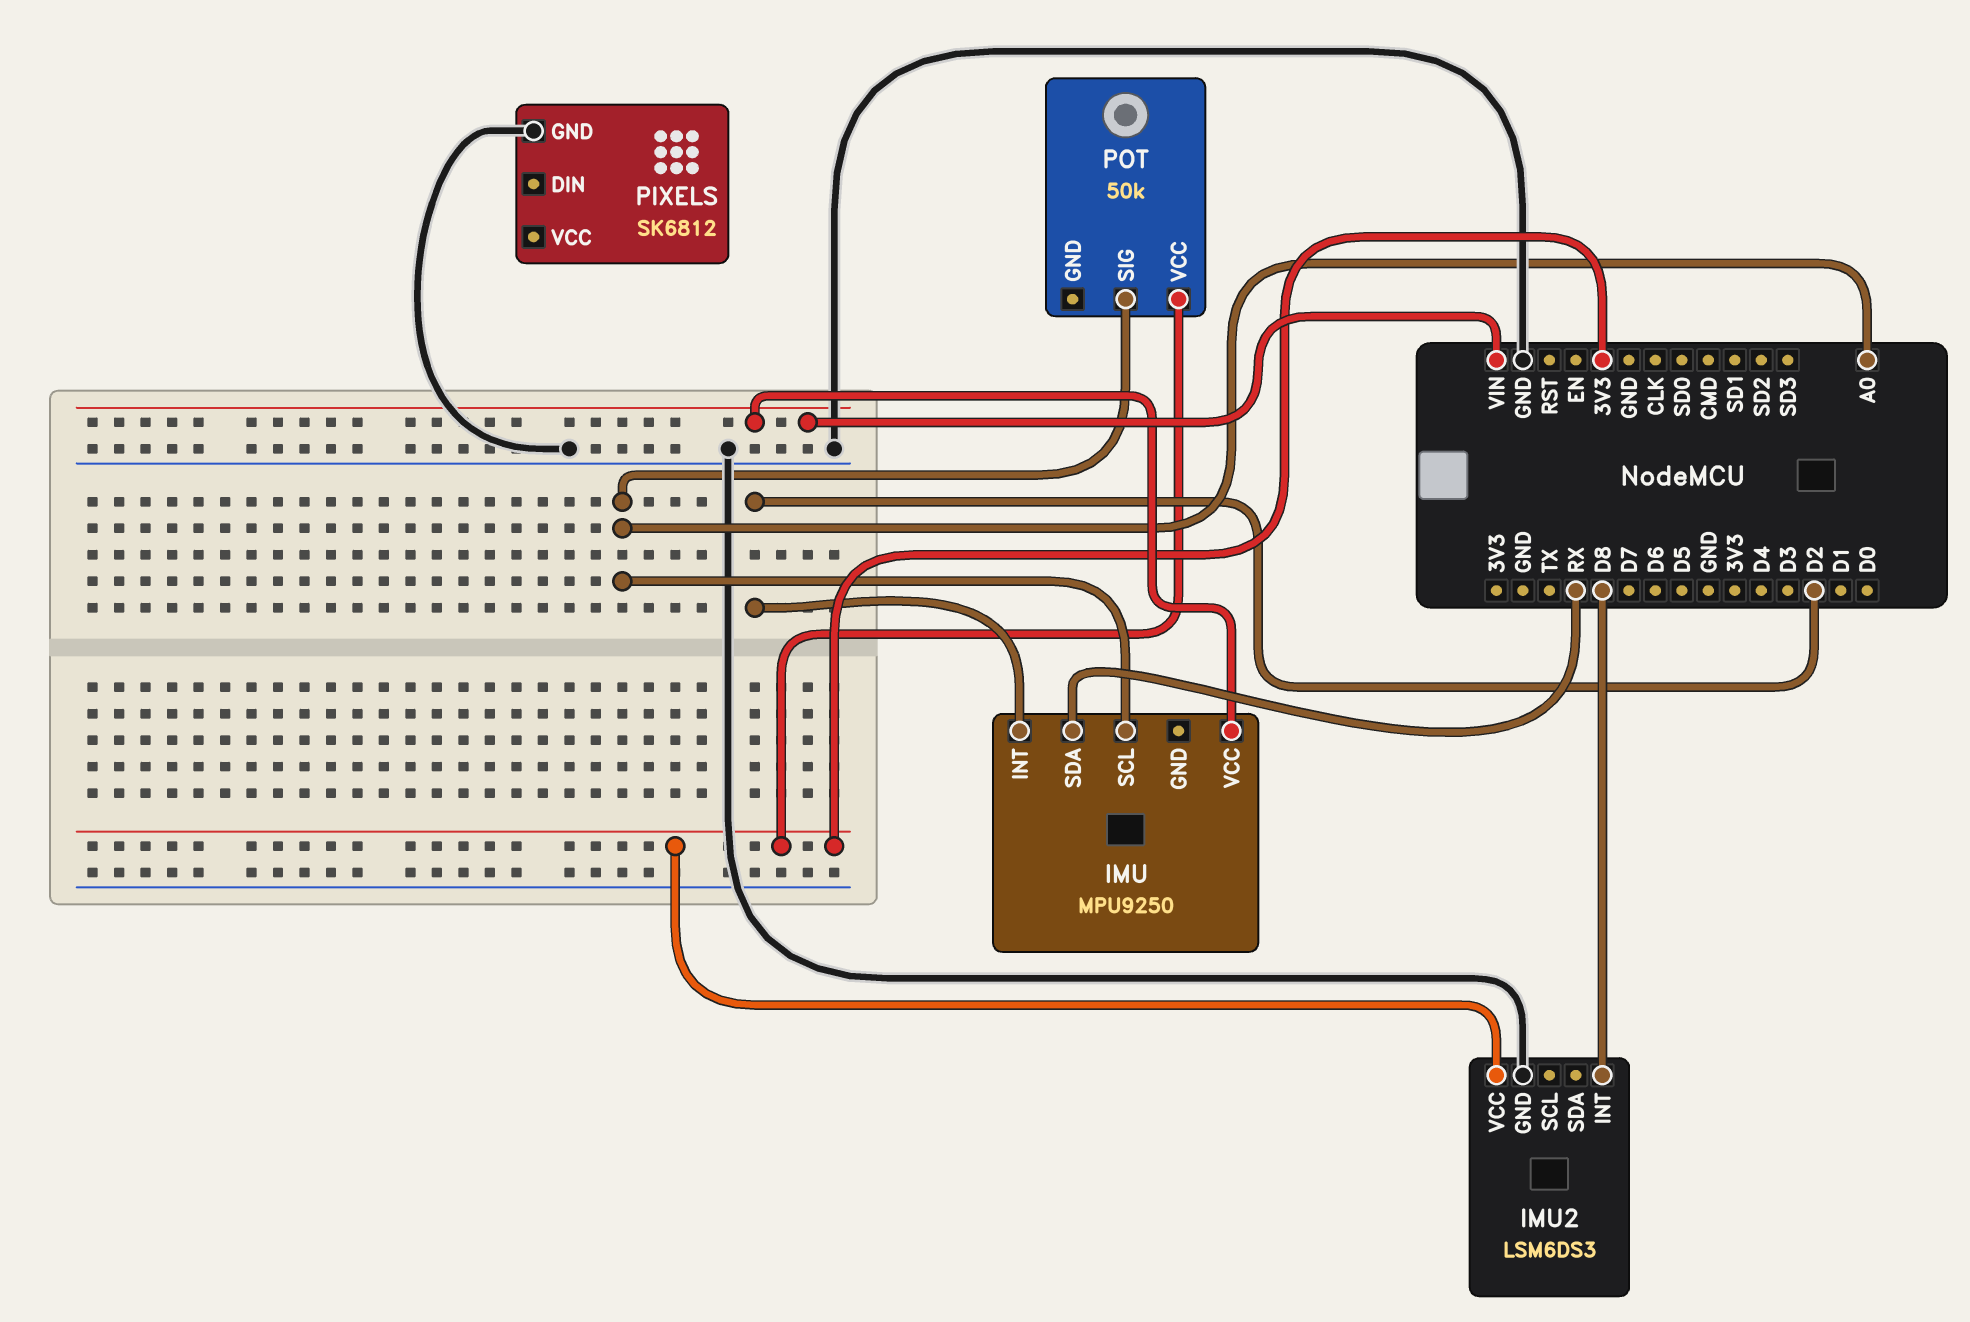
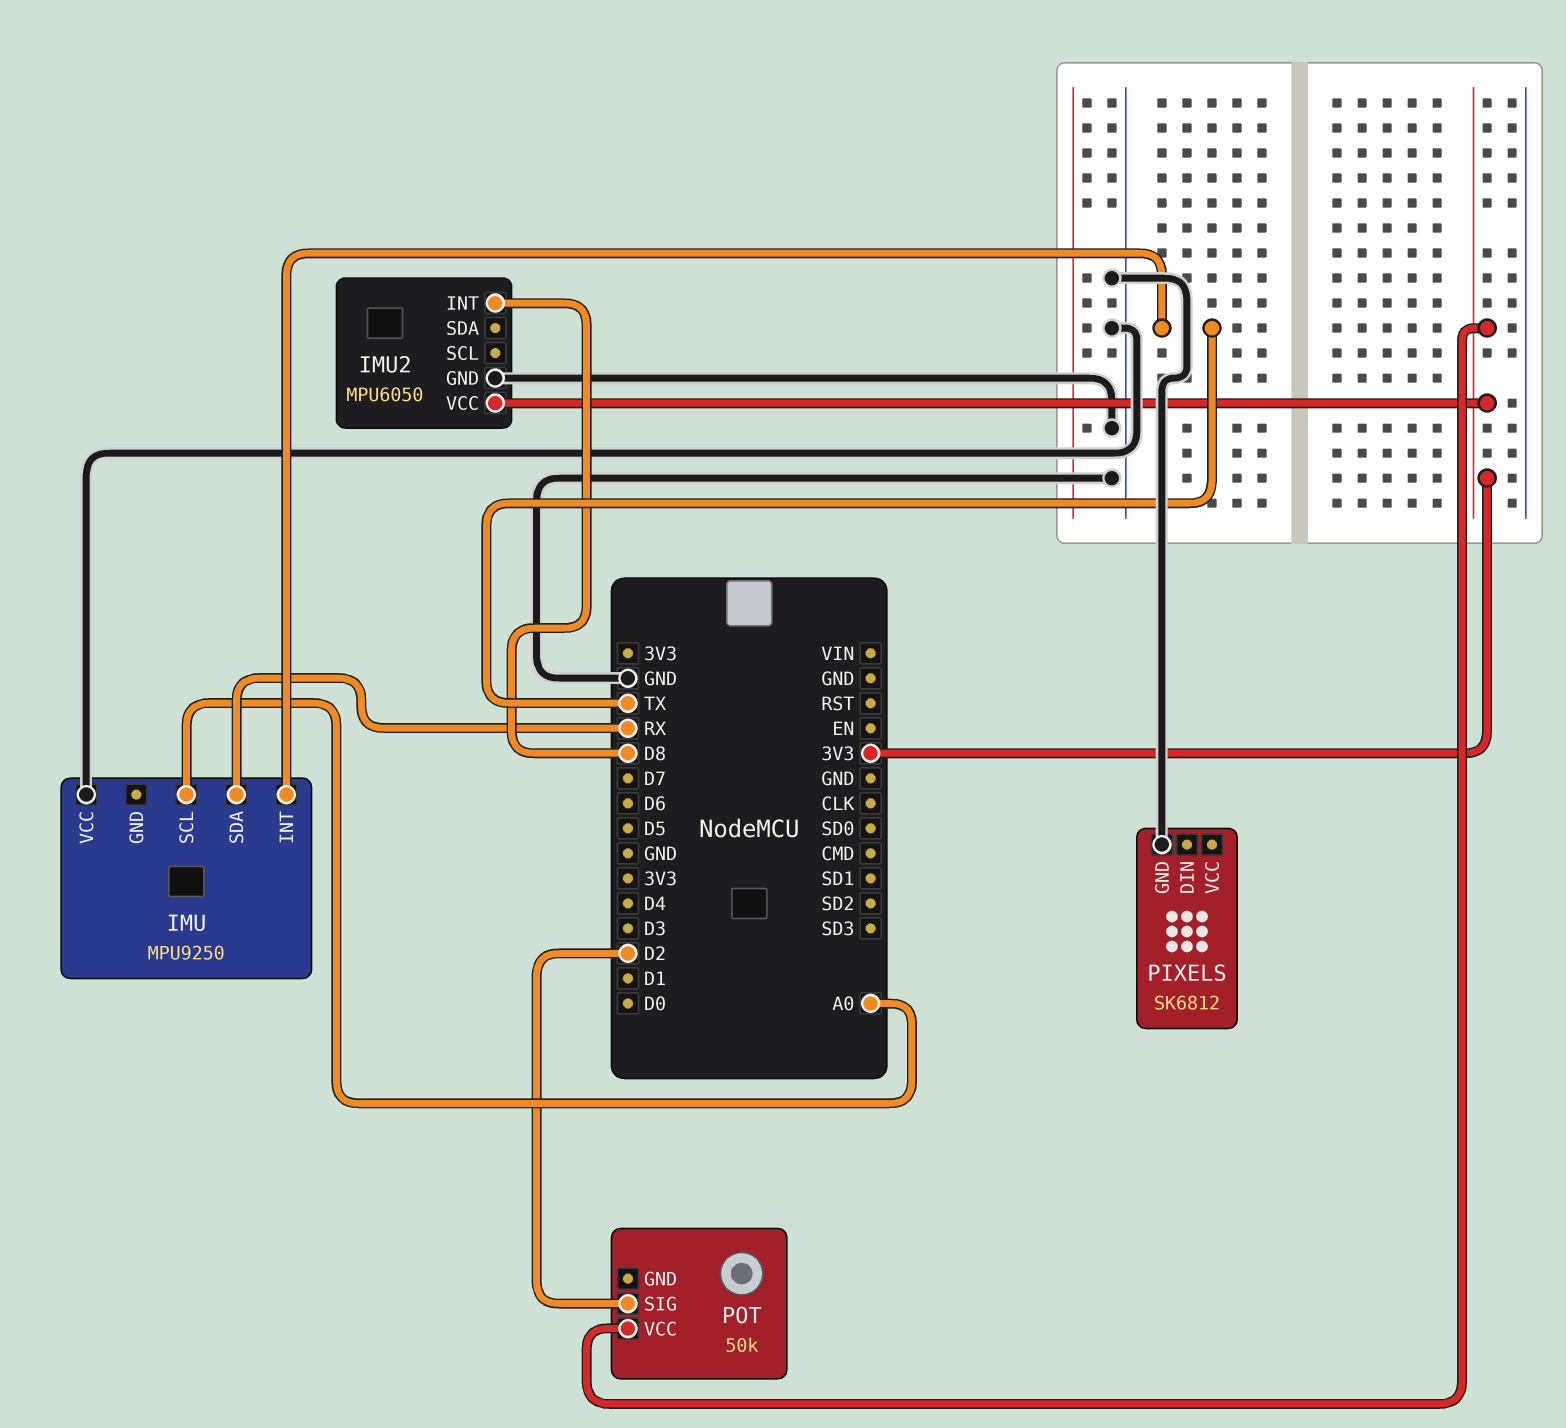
IMU pin INT: D2 -> TX
IMU pin VCC: VIN -> GND
IMU2: LSM6DS3 -> MPU6050
POT pin SIG: A0 -> D2

